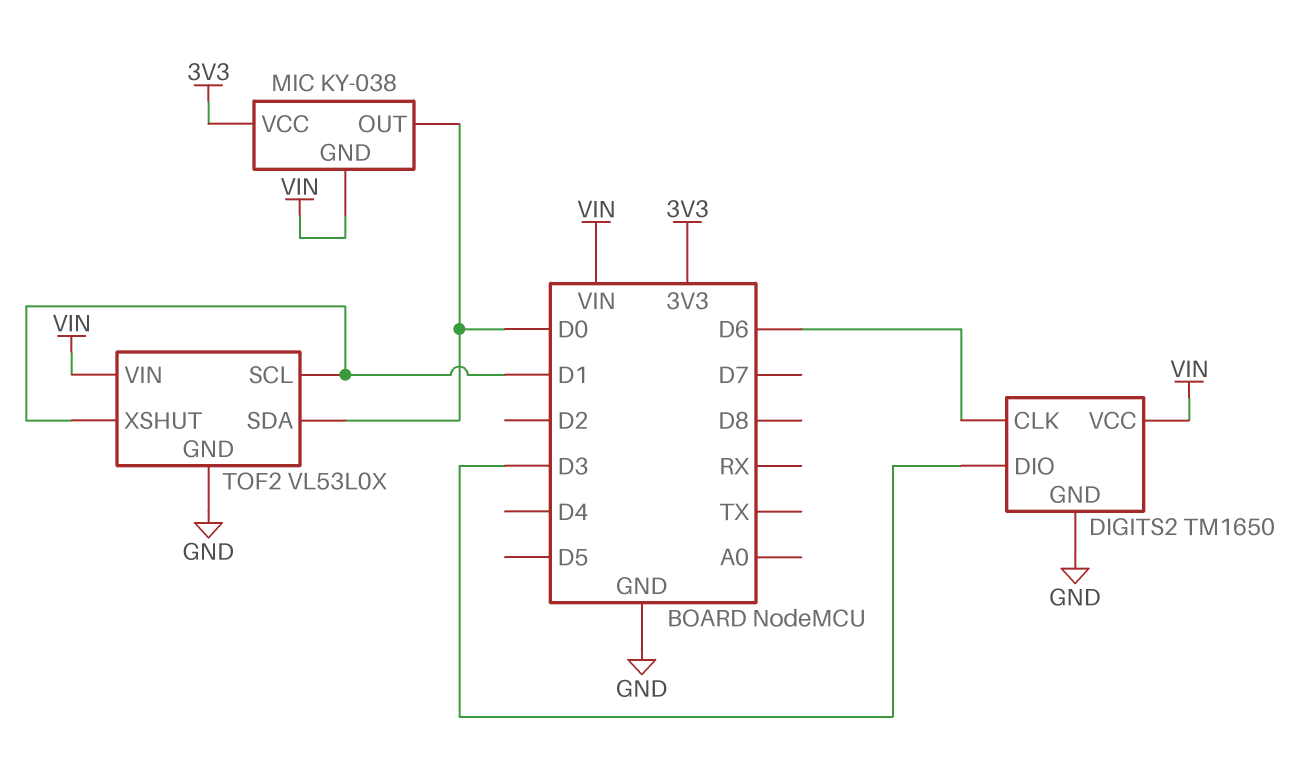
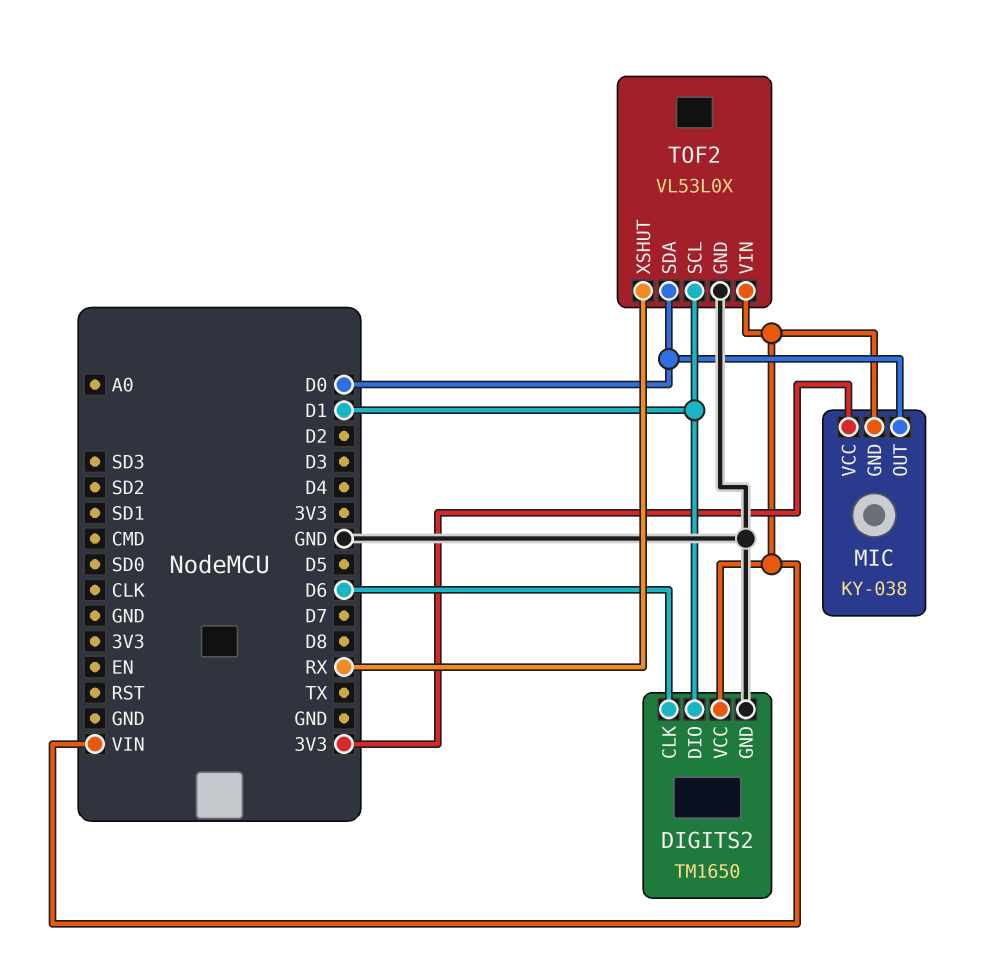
DIGITS2 pin DIO: D3 -> D1
TOF2 pin XSHUT: D1 -> RX

